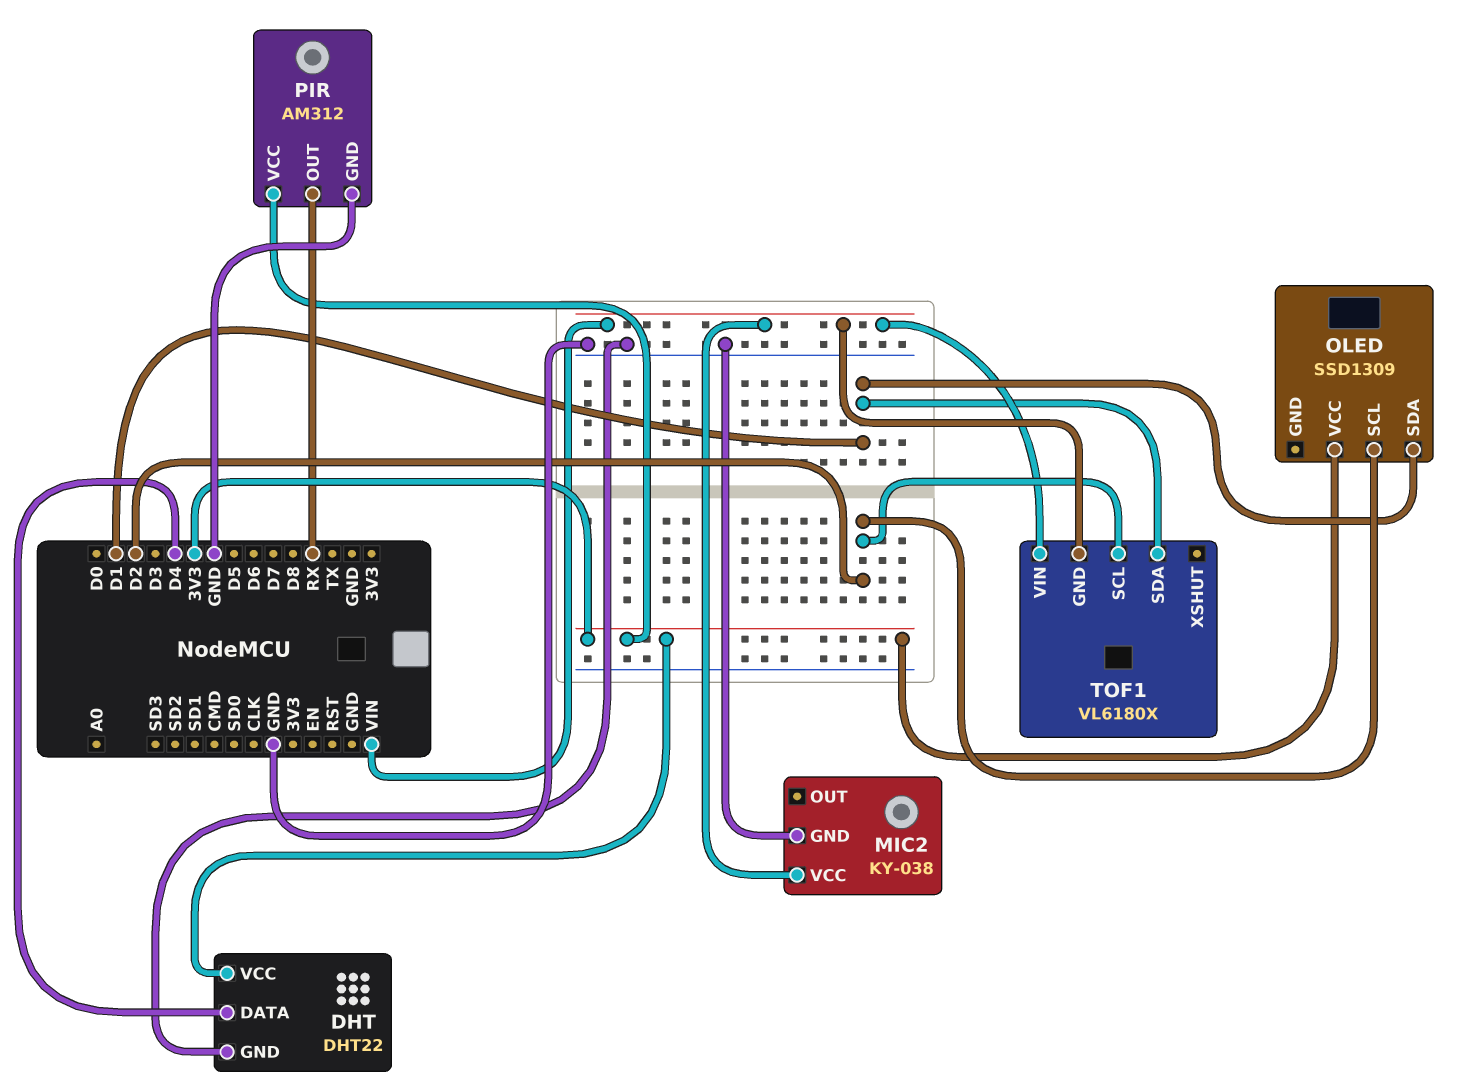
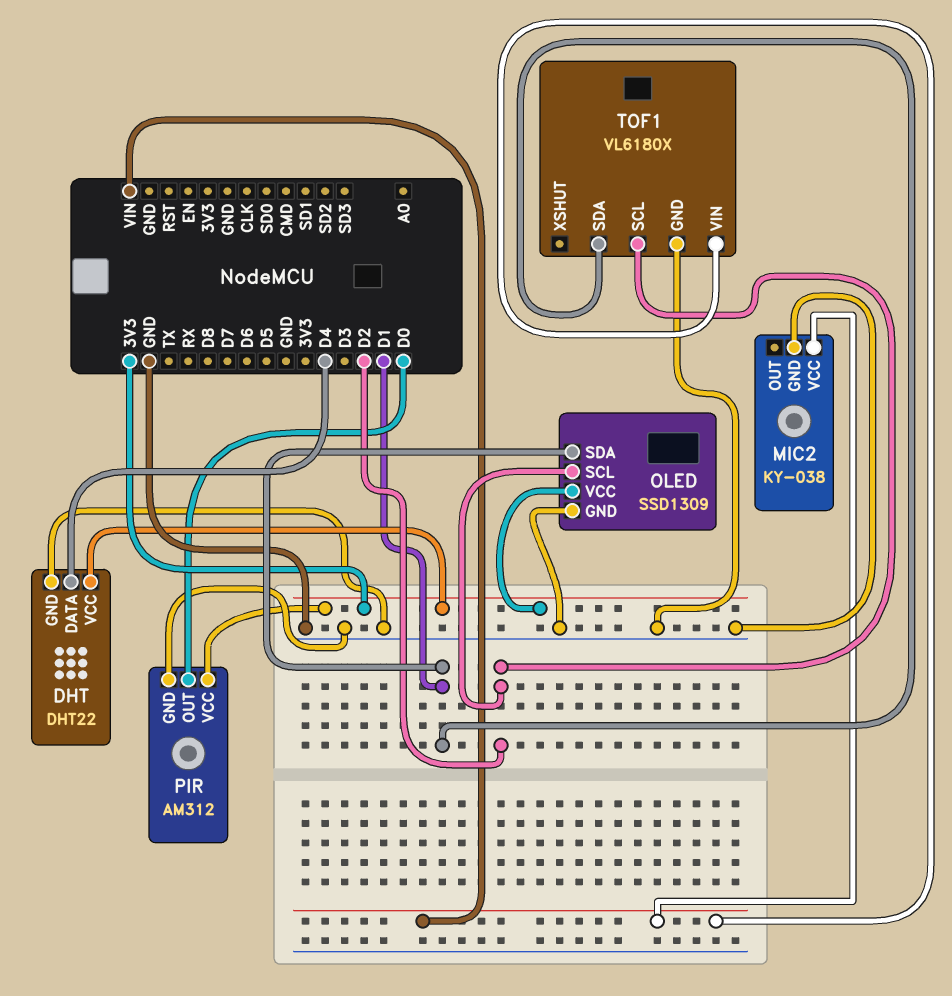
OLED pin GND: none -> GND
PIR pin OUT: RX -> D0
TOF1 pin GND: VIN -> GND

